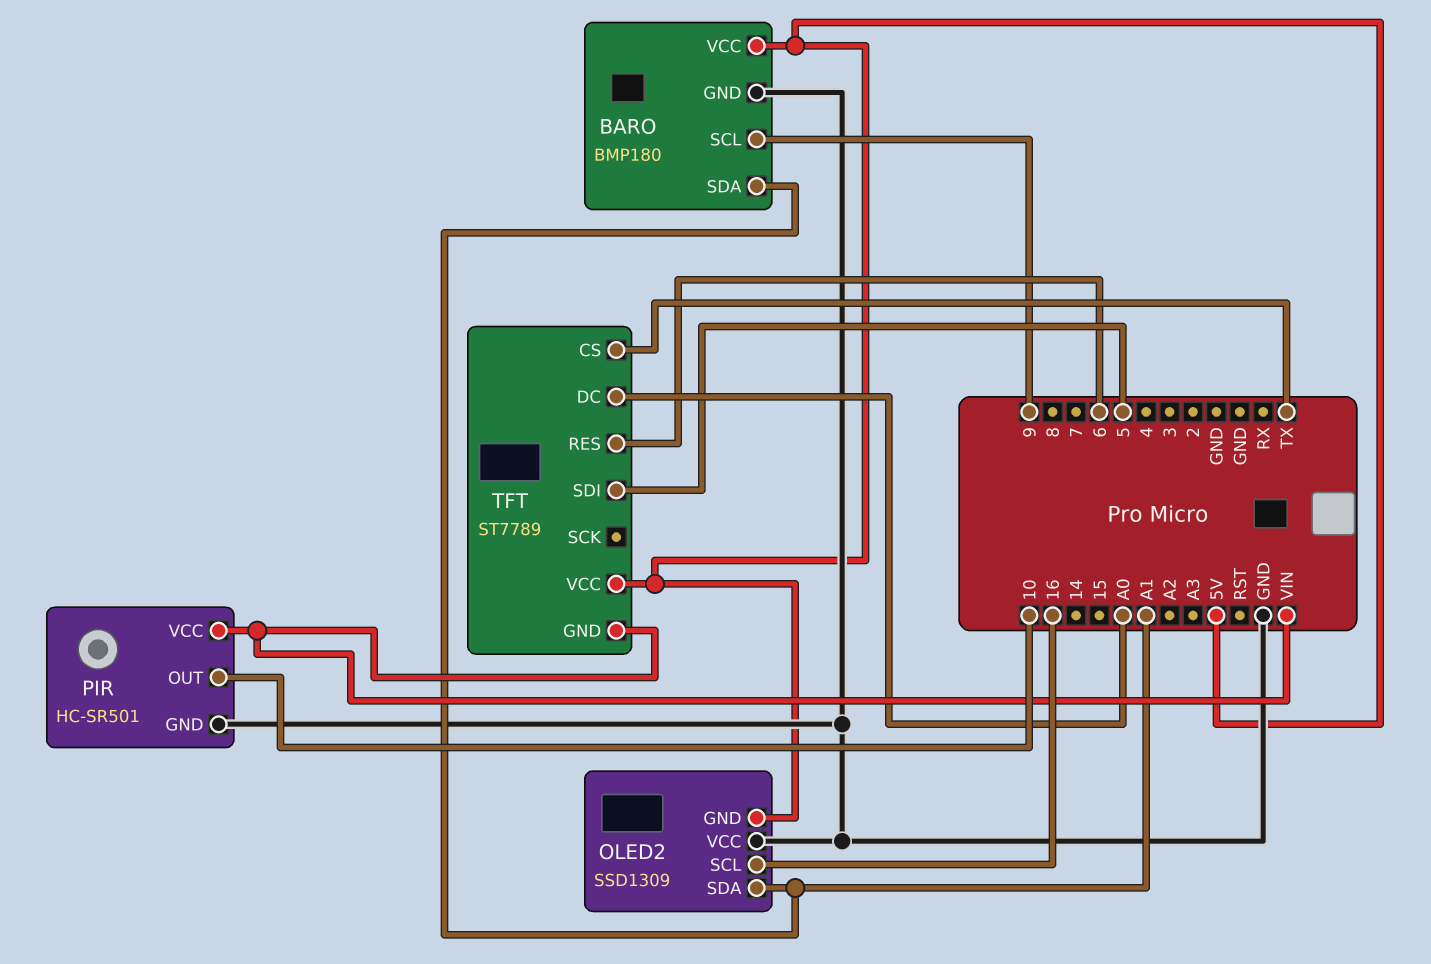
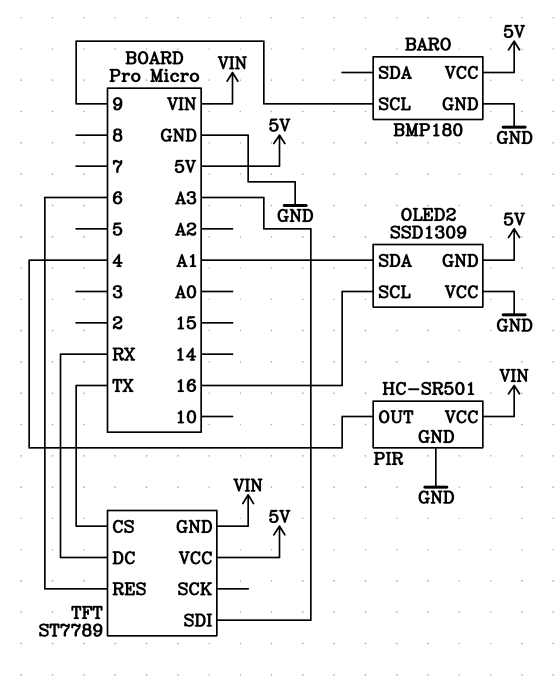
BARO pin SDA: A1 -> none
PIR pin OUT: 10 -> 4
TFT pin DC: A0 -> RX
TFT pin SDI: 5 -> A3

